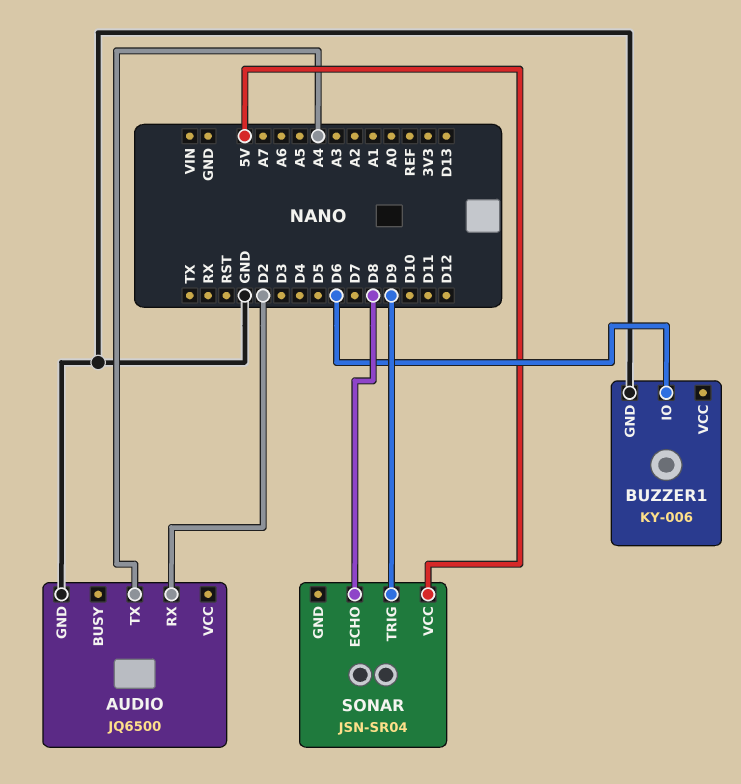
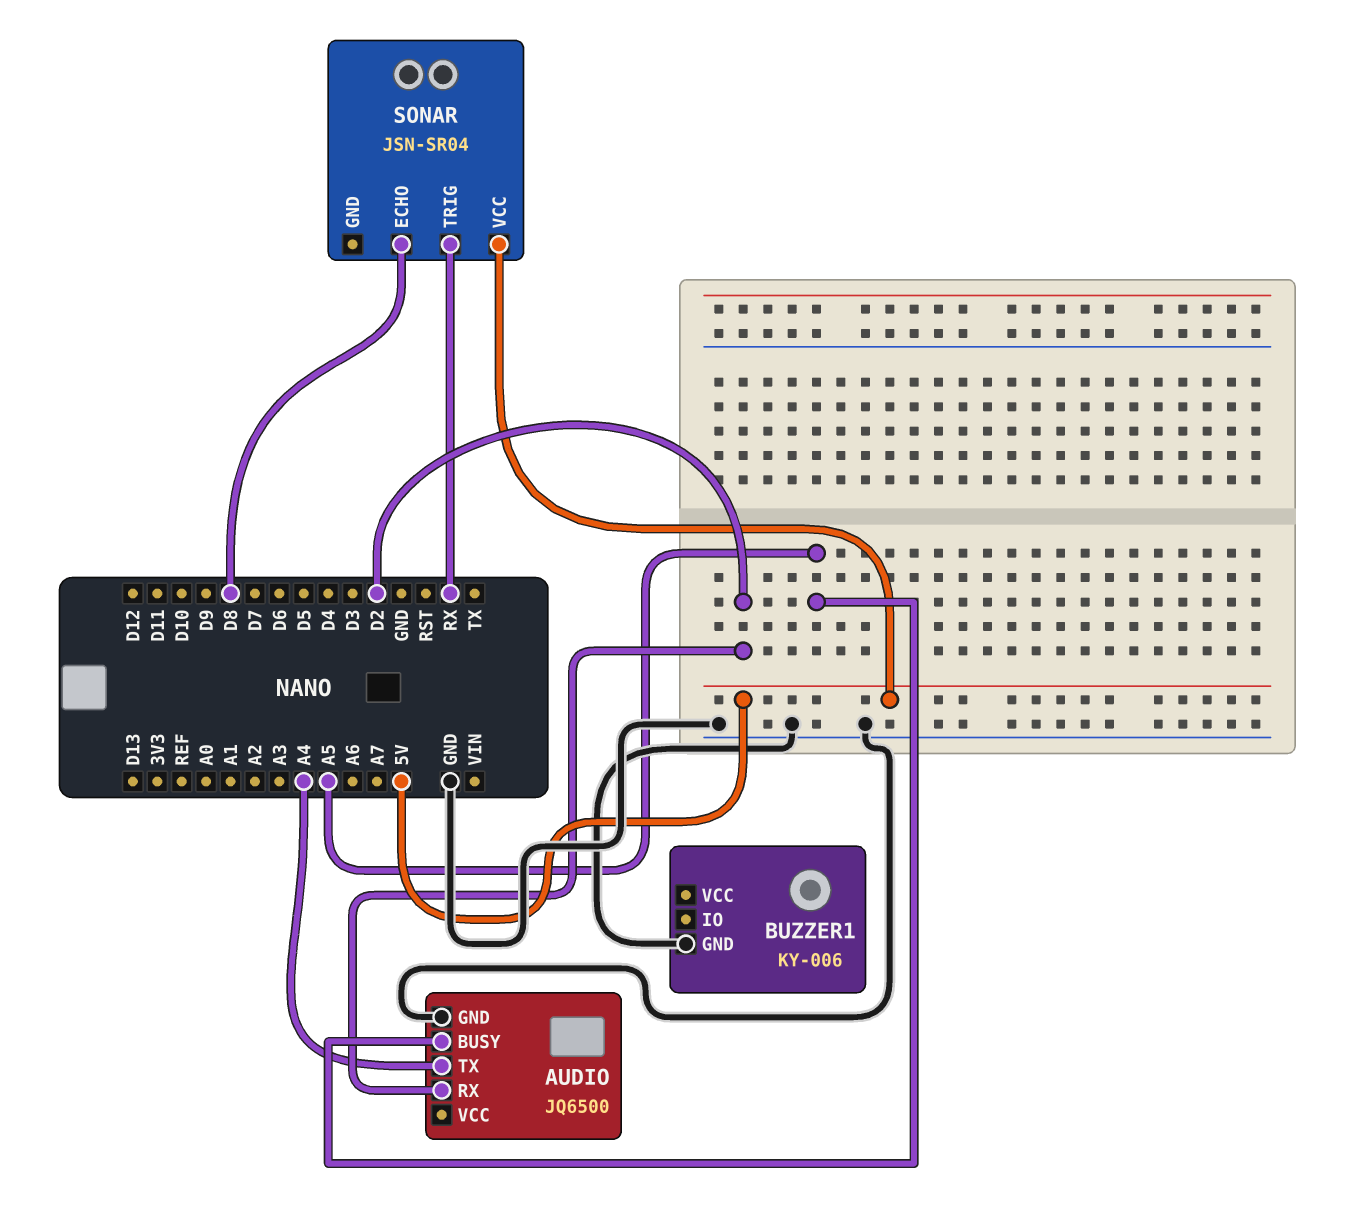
AUDIO pin BUSY: none -> A5
BUZZER1 pin IO: D6 -> none
SONAR pin TRIG: D9 -> RX

